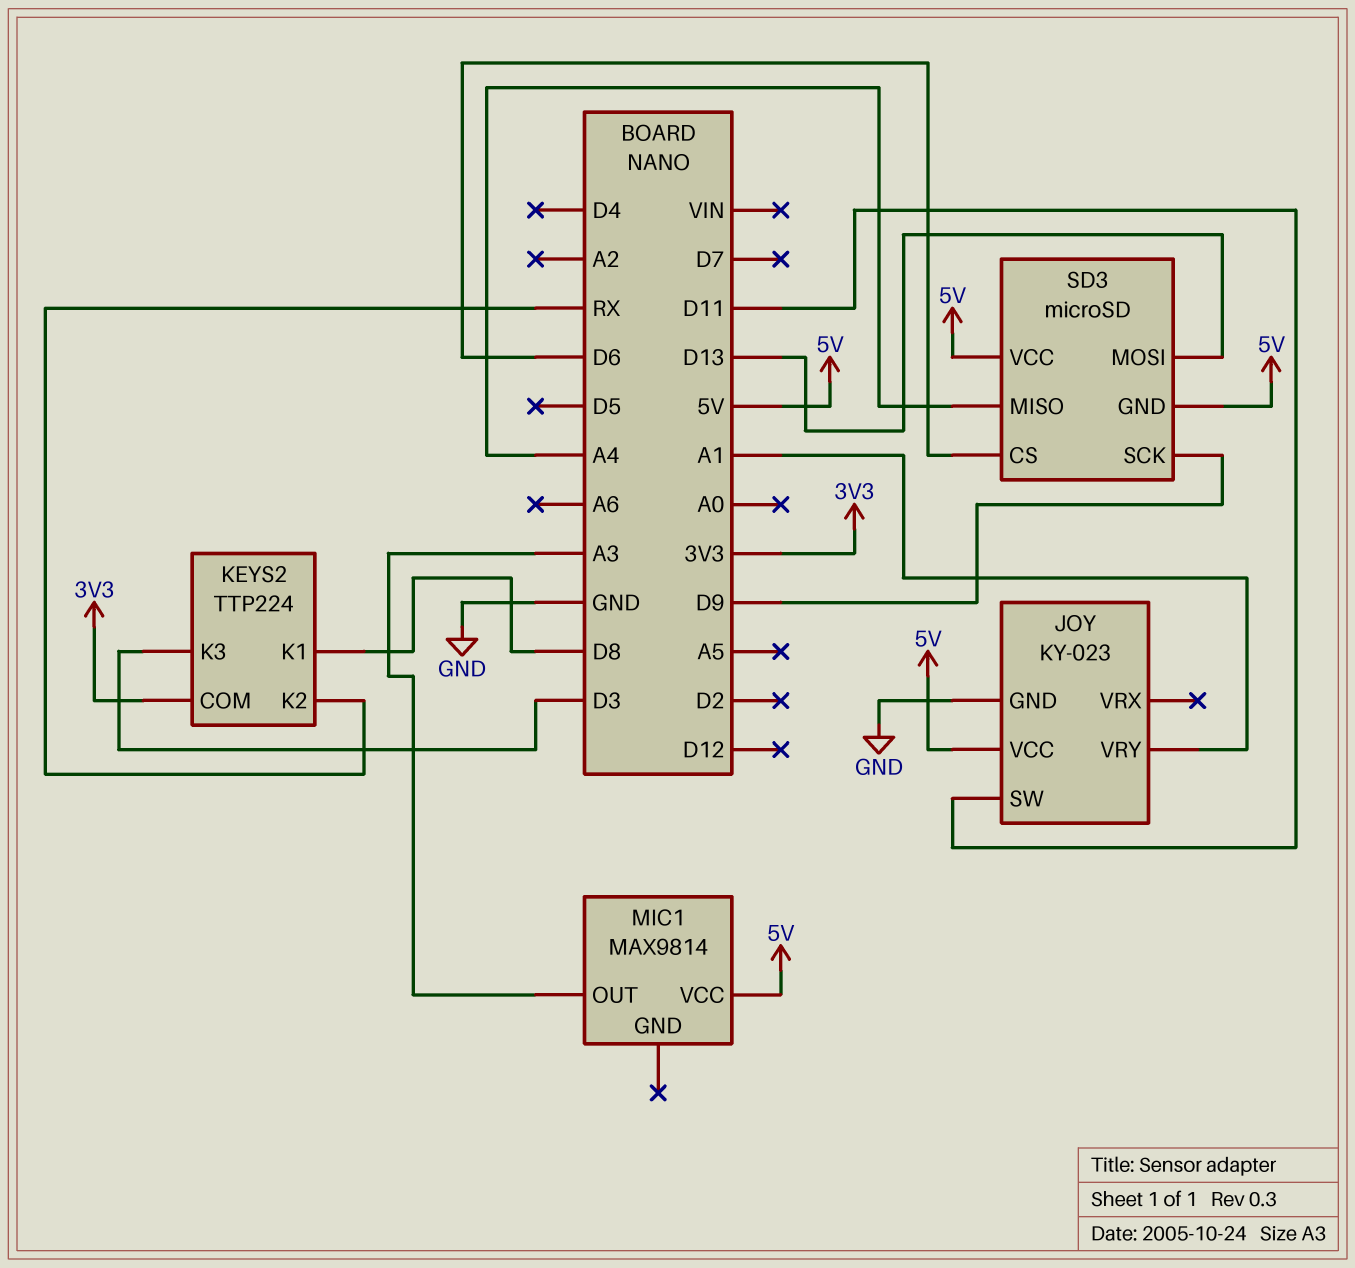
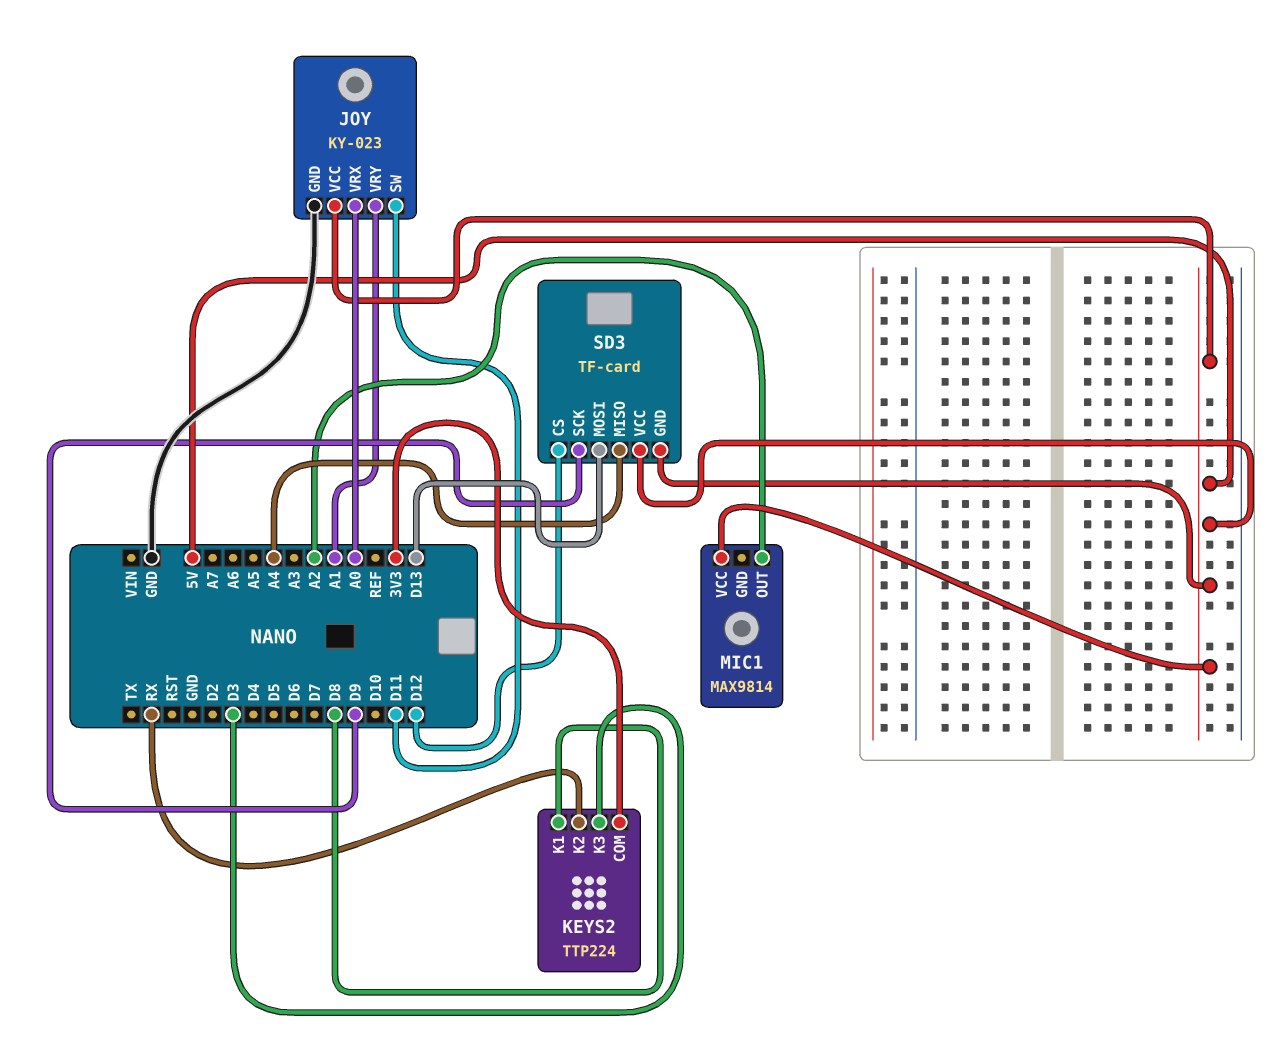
JOY pin VRX: none -> A0
MIC1 pin OUT: A3 -> A2
SD3: microSD -> TF-card
SD3 pin CS: D6 -> D12

